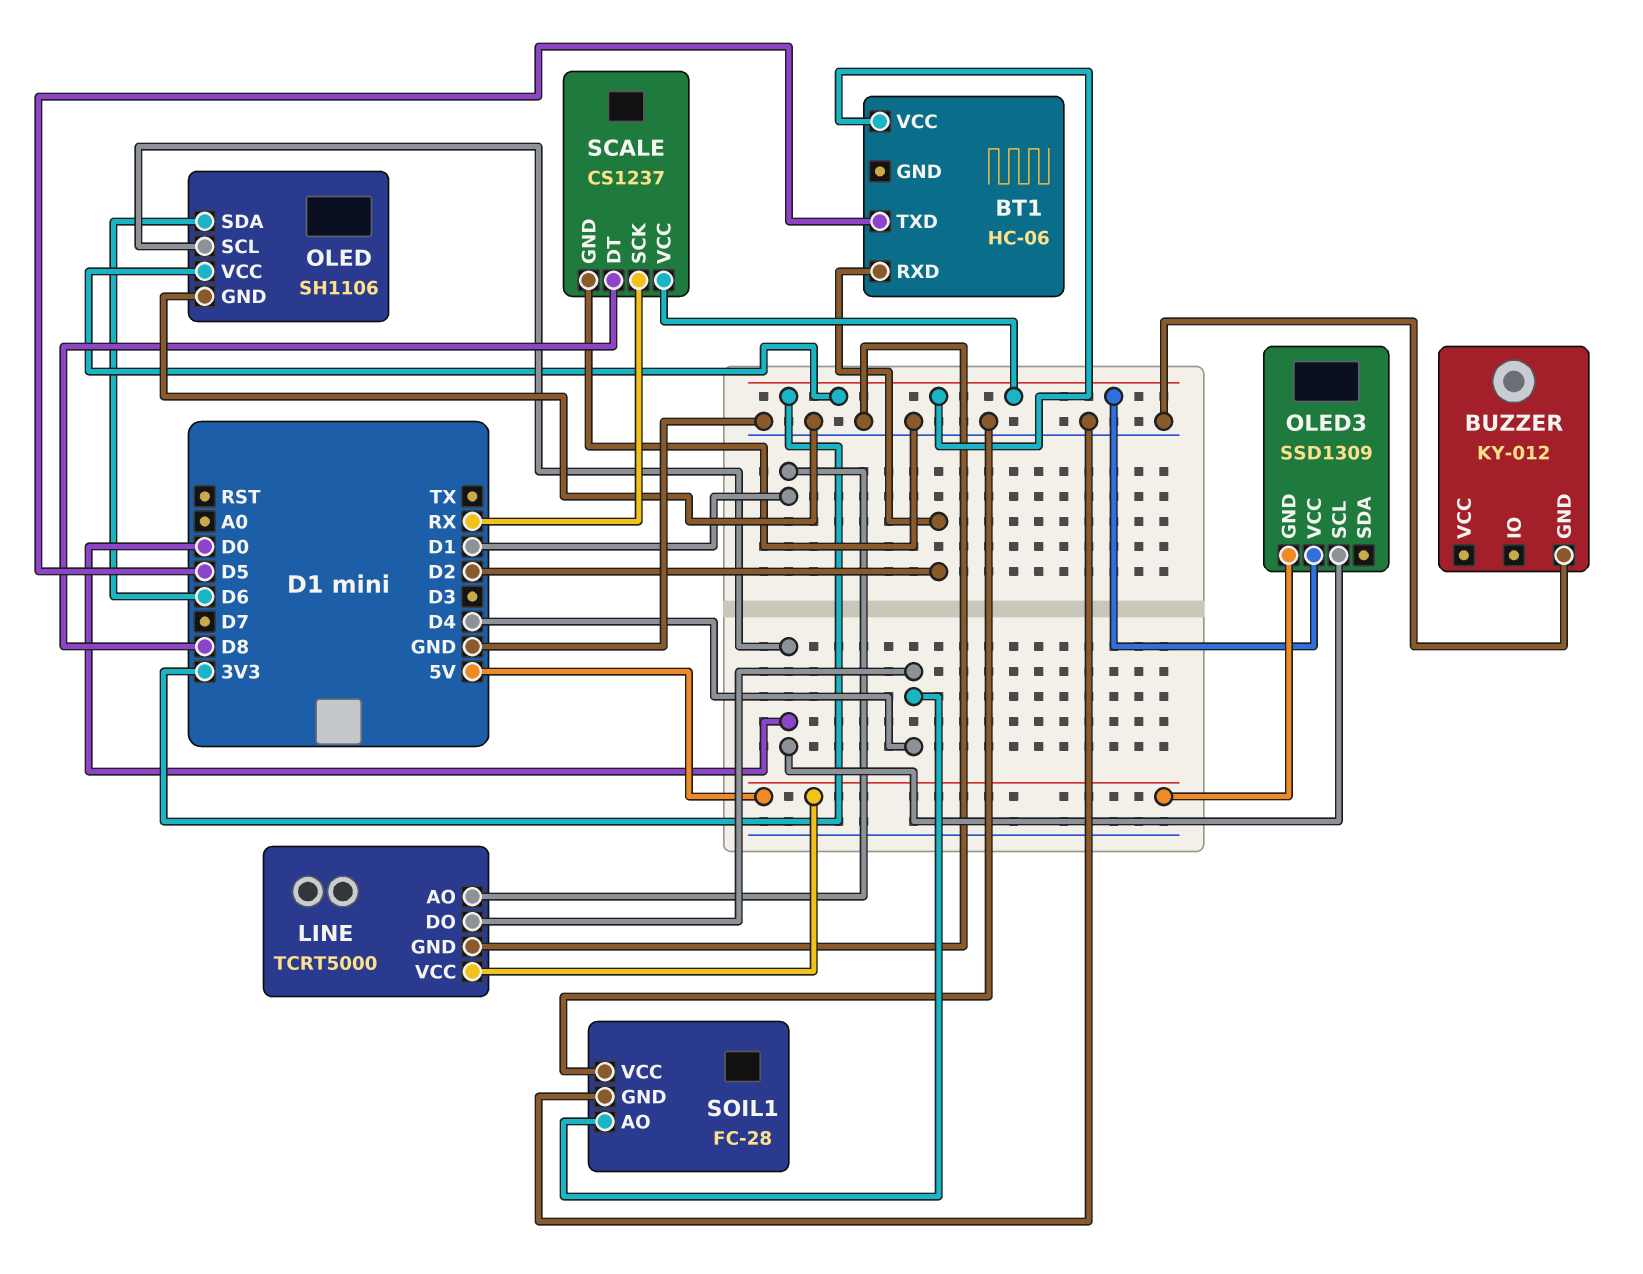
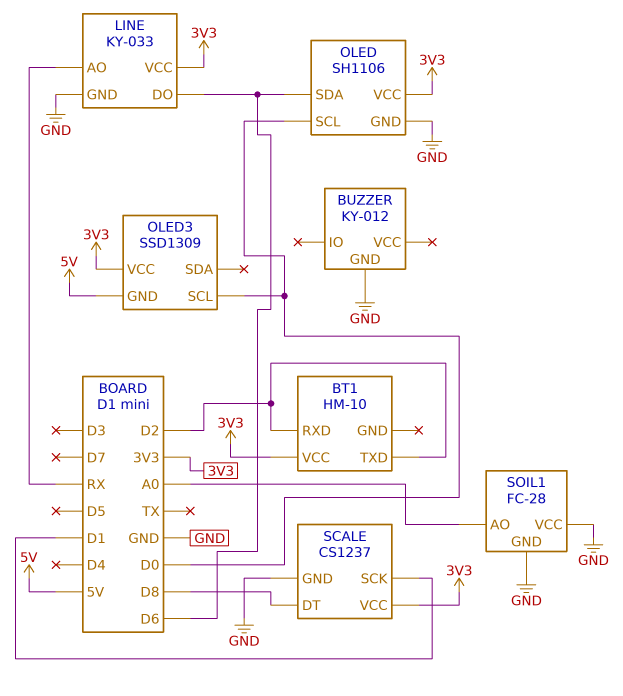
BT1: HC-06 -> HM-10
BT1 pin TXD: D5 -> D2
LINE: TCRT5000 -> KY-033
LINE pin AO: D1 -> RX
LINE pin DO: D4 -> D6
LINE pin VCC: 5V -> 3V3
SCALE pin SCK: RX -> D1
SOIL1 pin AO: D4 -> A0

